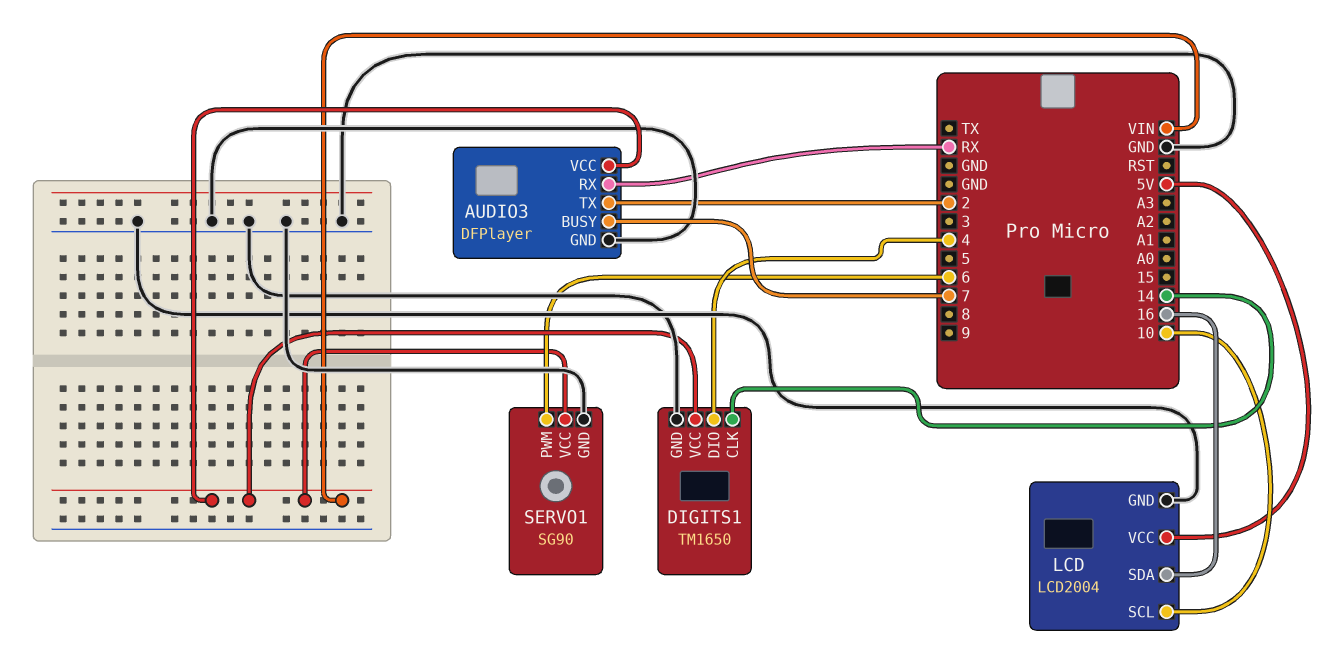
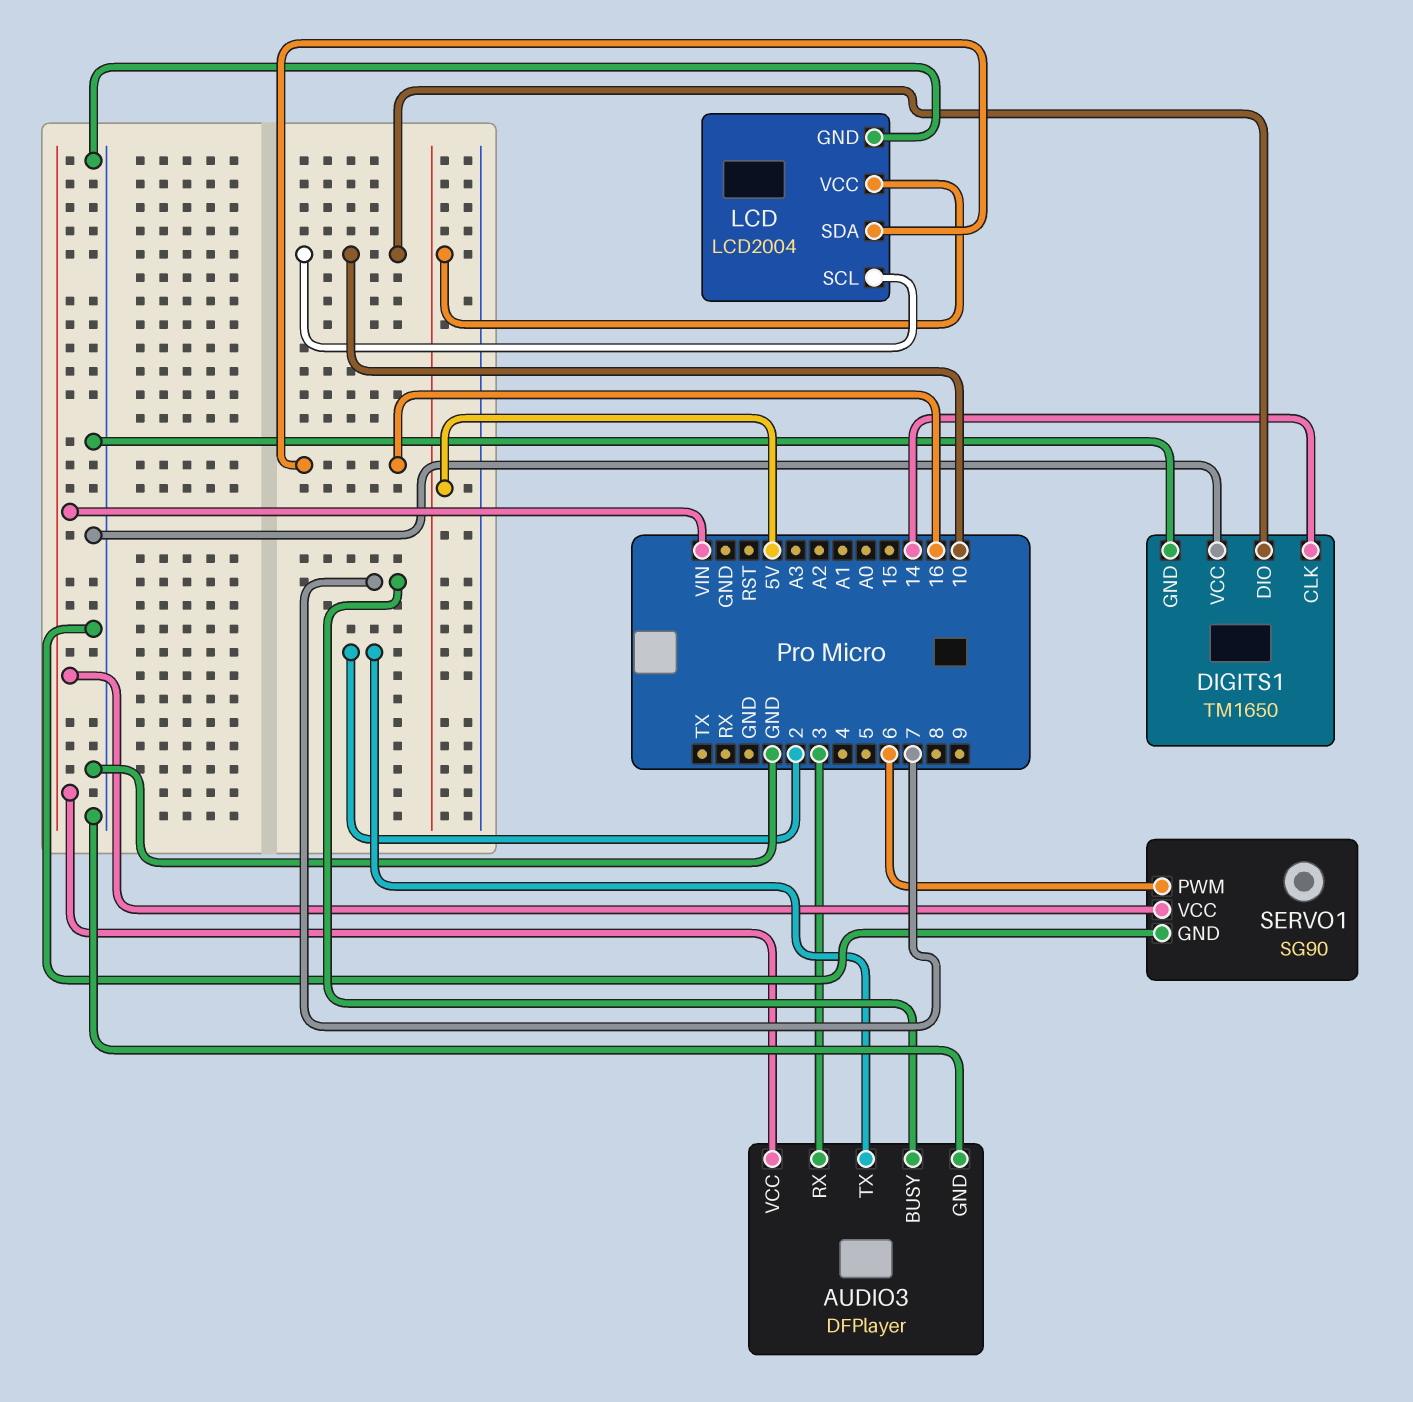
AUDIO3 pin RX: RX -> 3
DIGITS1 pin DIO: 4 -> 10
DIGITS1 pin VCC: VIN -> GND

